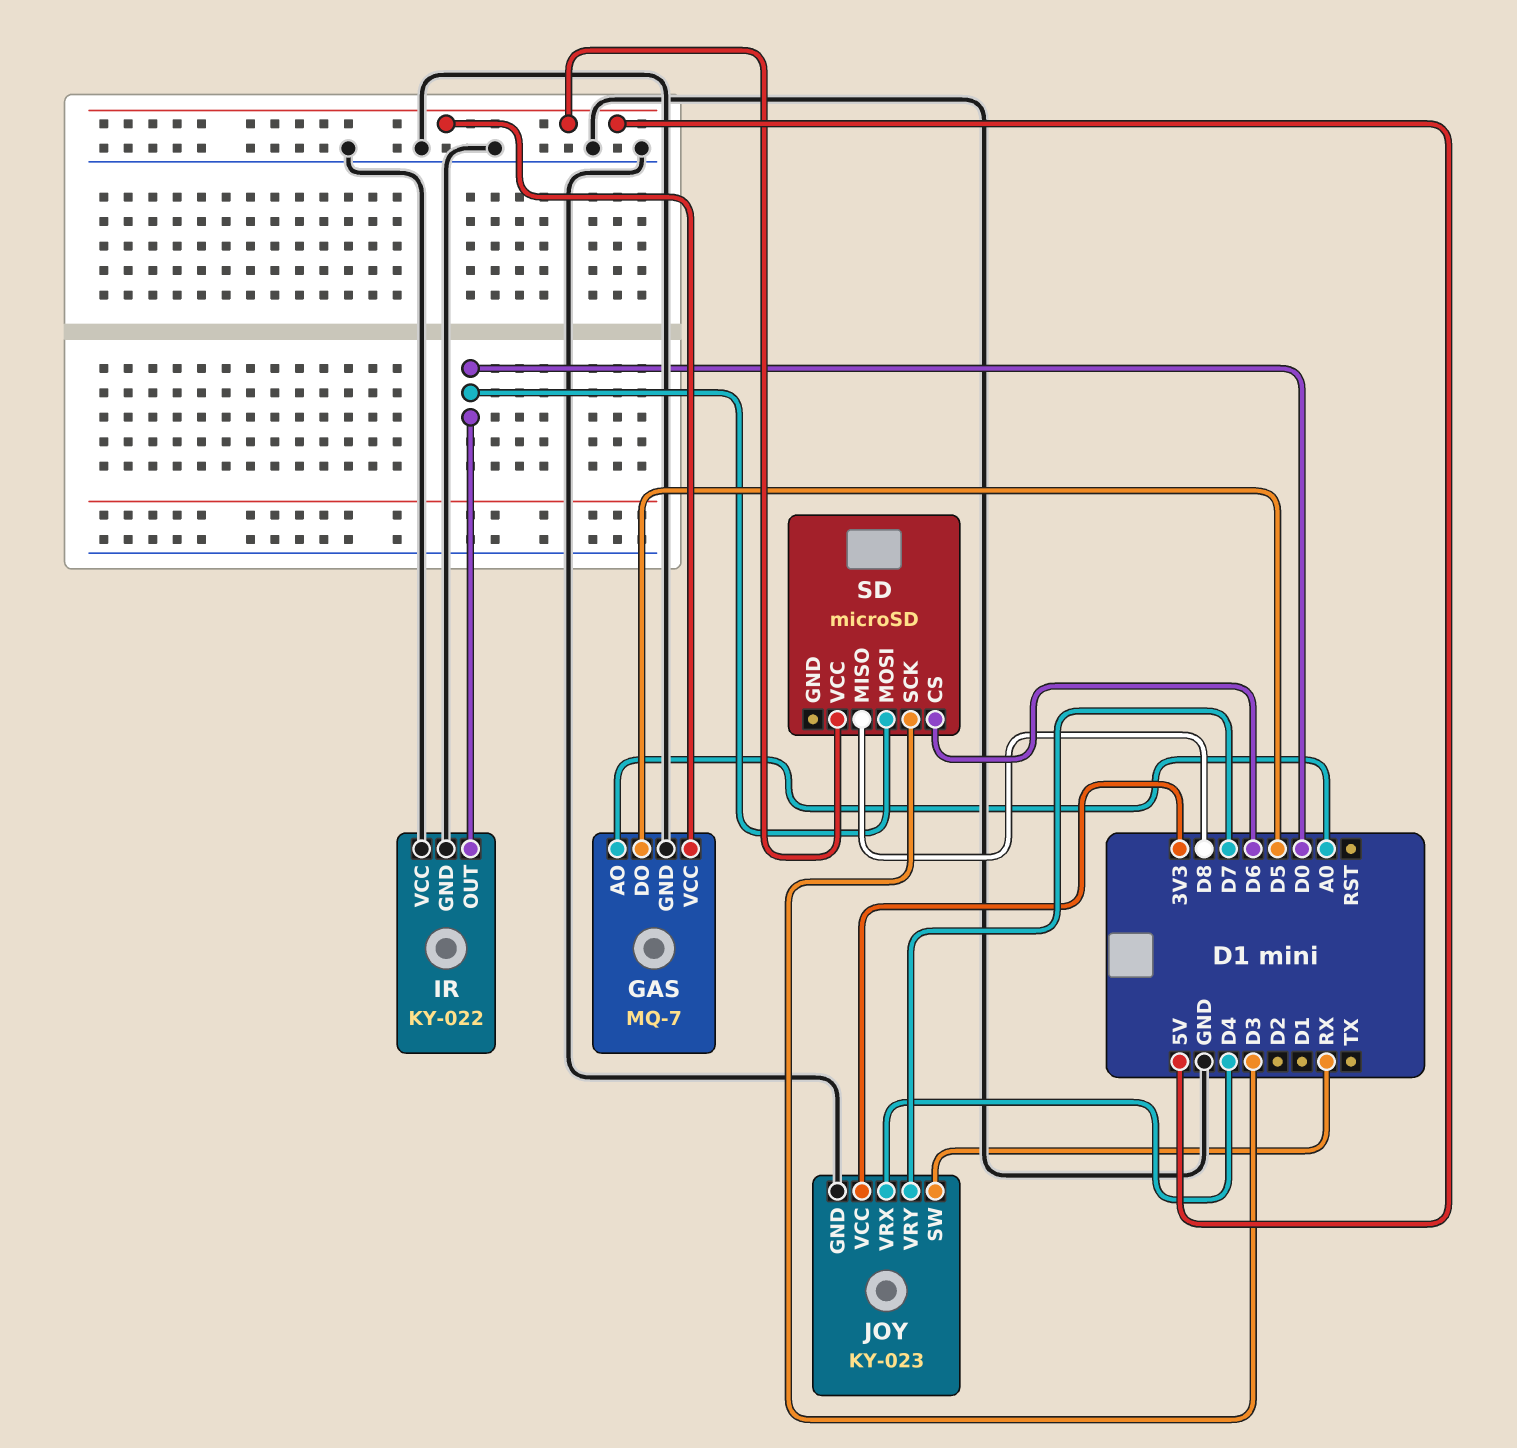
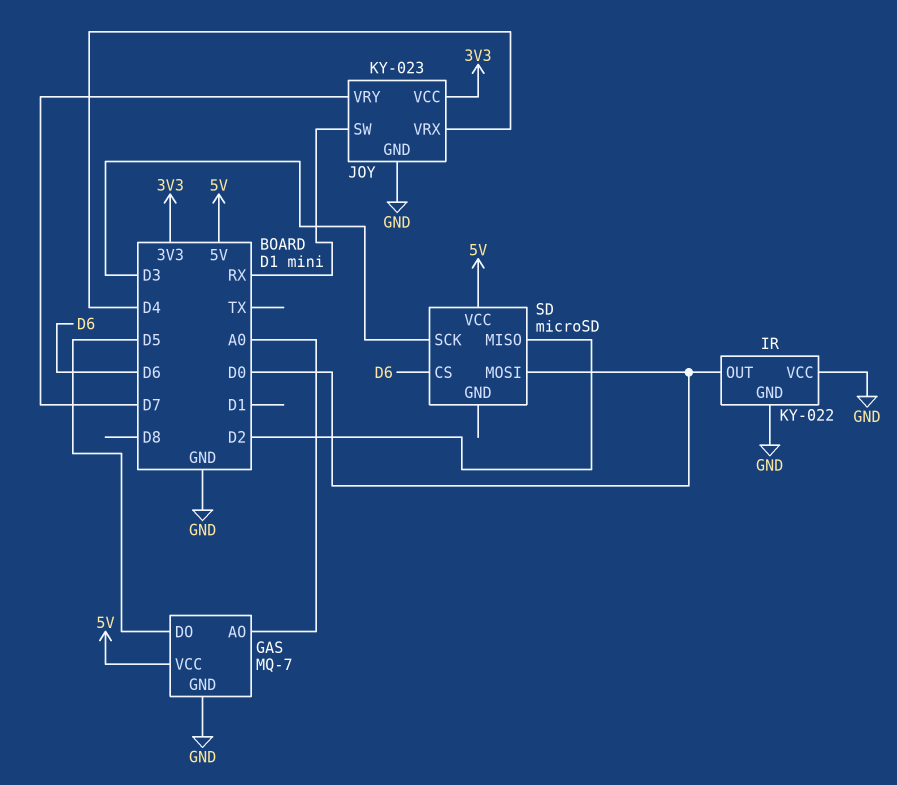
SD pin MISO: D8 -> D2

